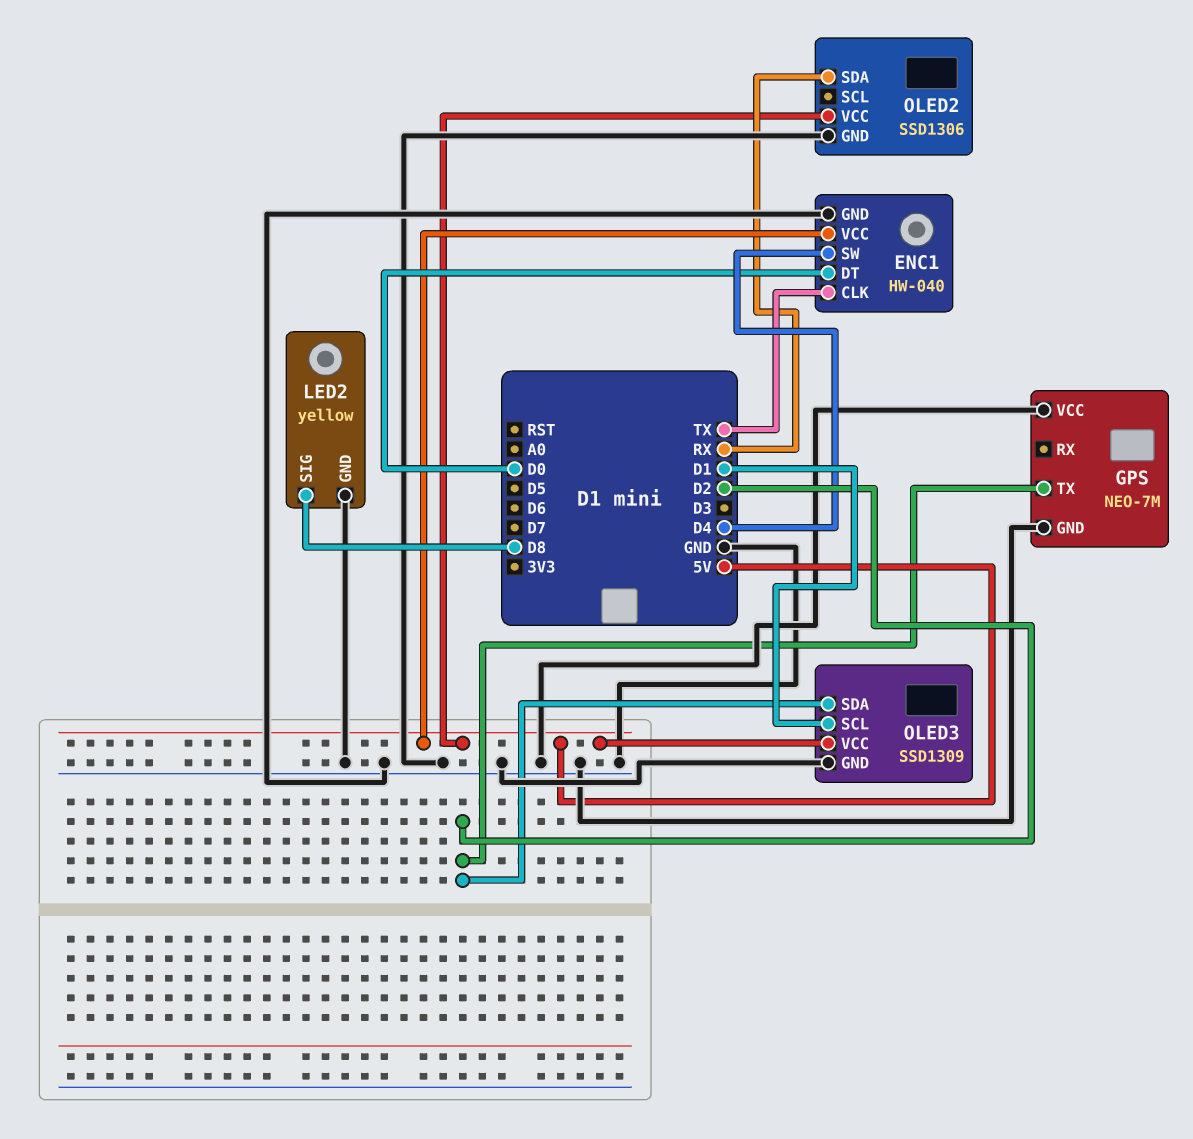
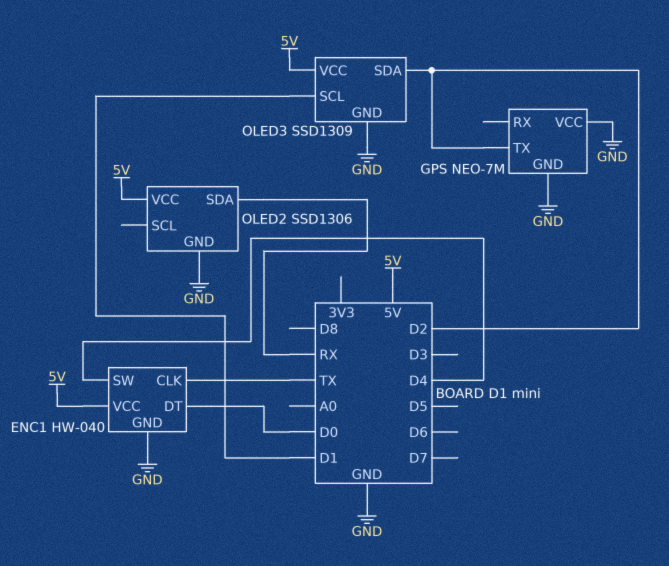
LED2: yellow -> none
LED2 pin GND: GND -> none
LED2 pin SIG: D8 -> none

